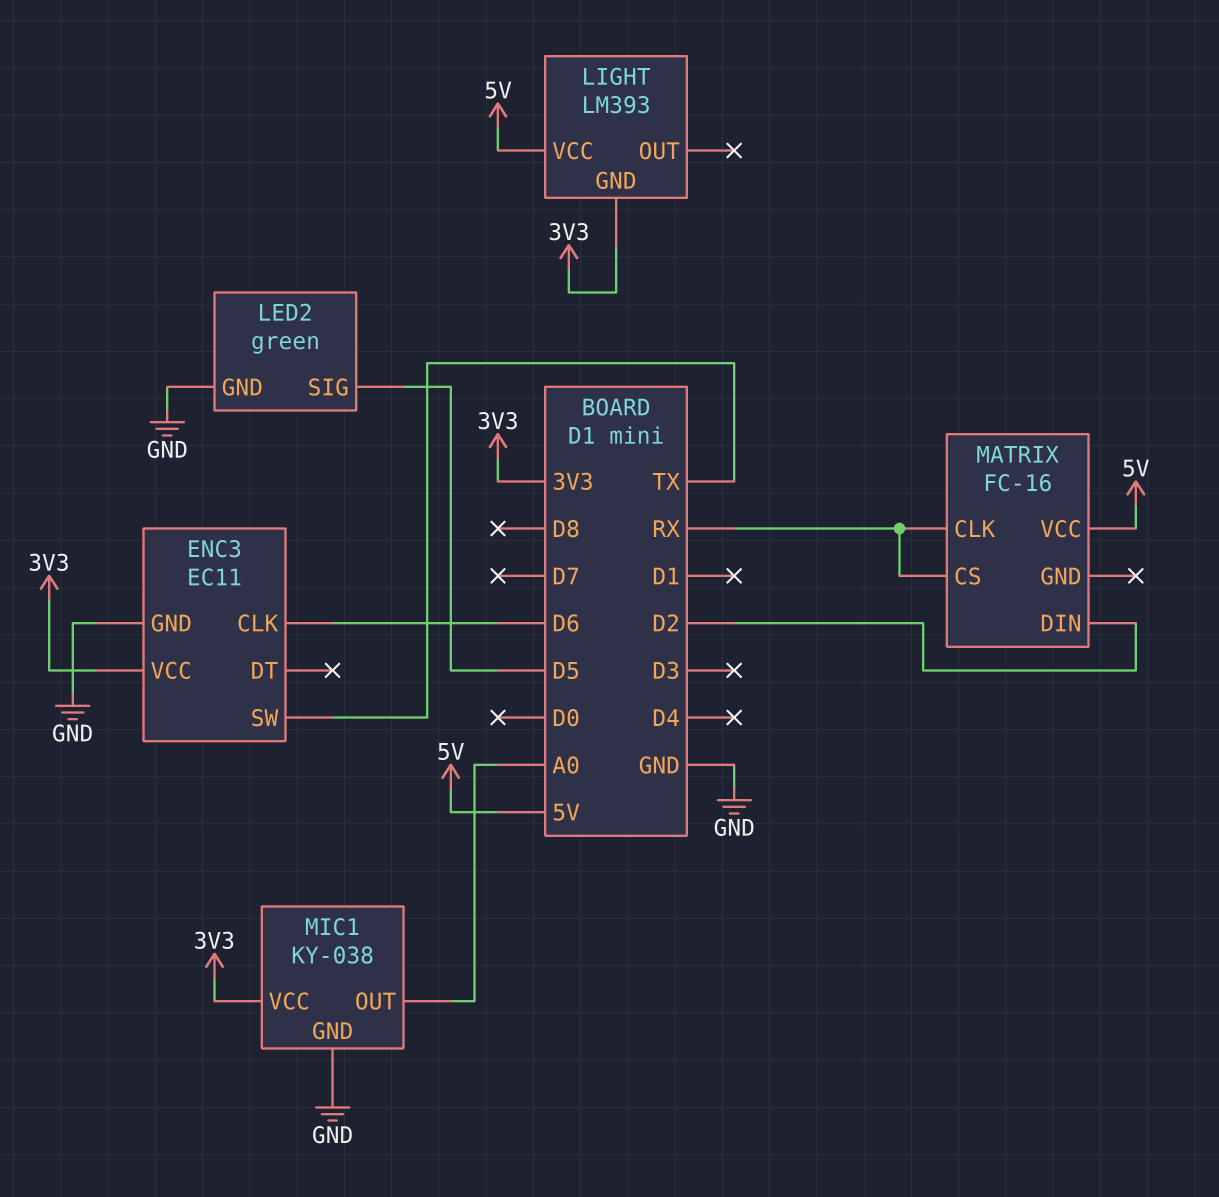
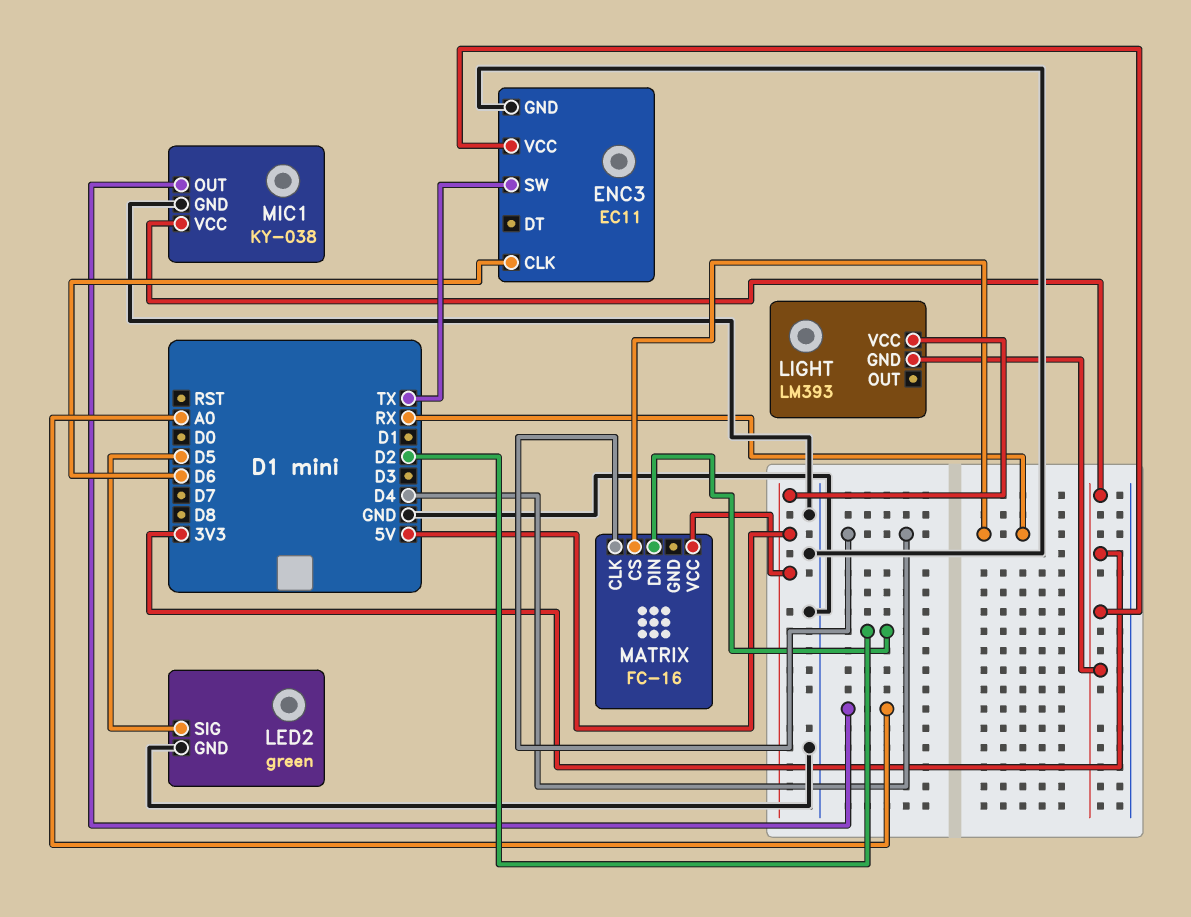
MATRIX pin CLK: RX -> D4

